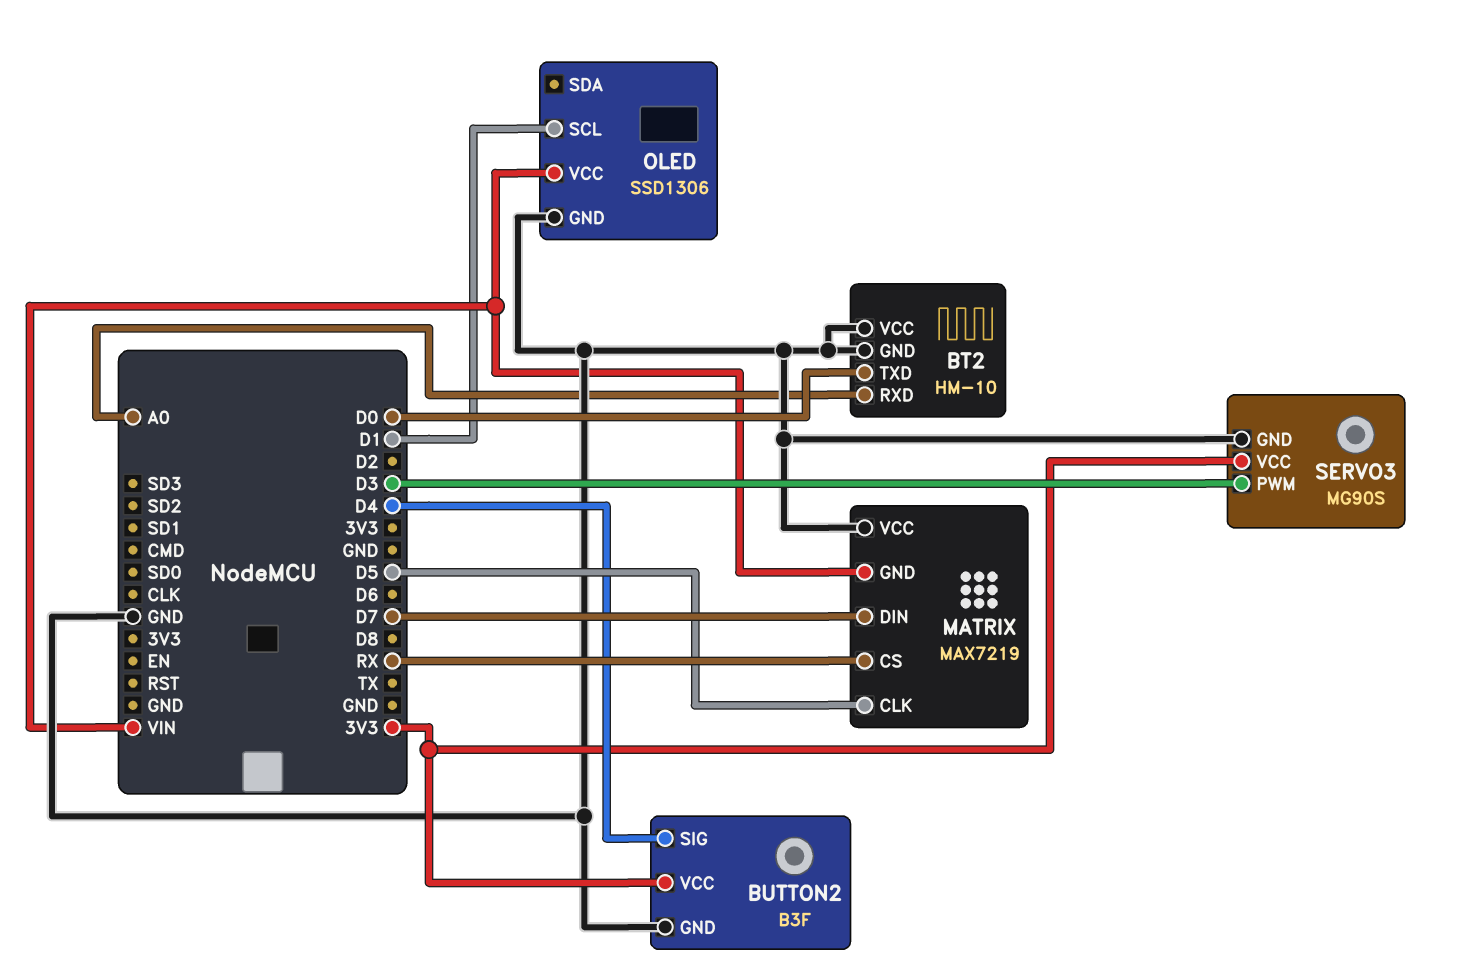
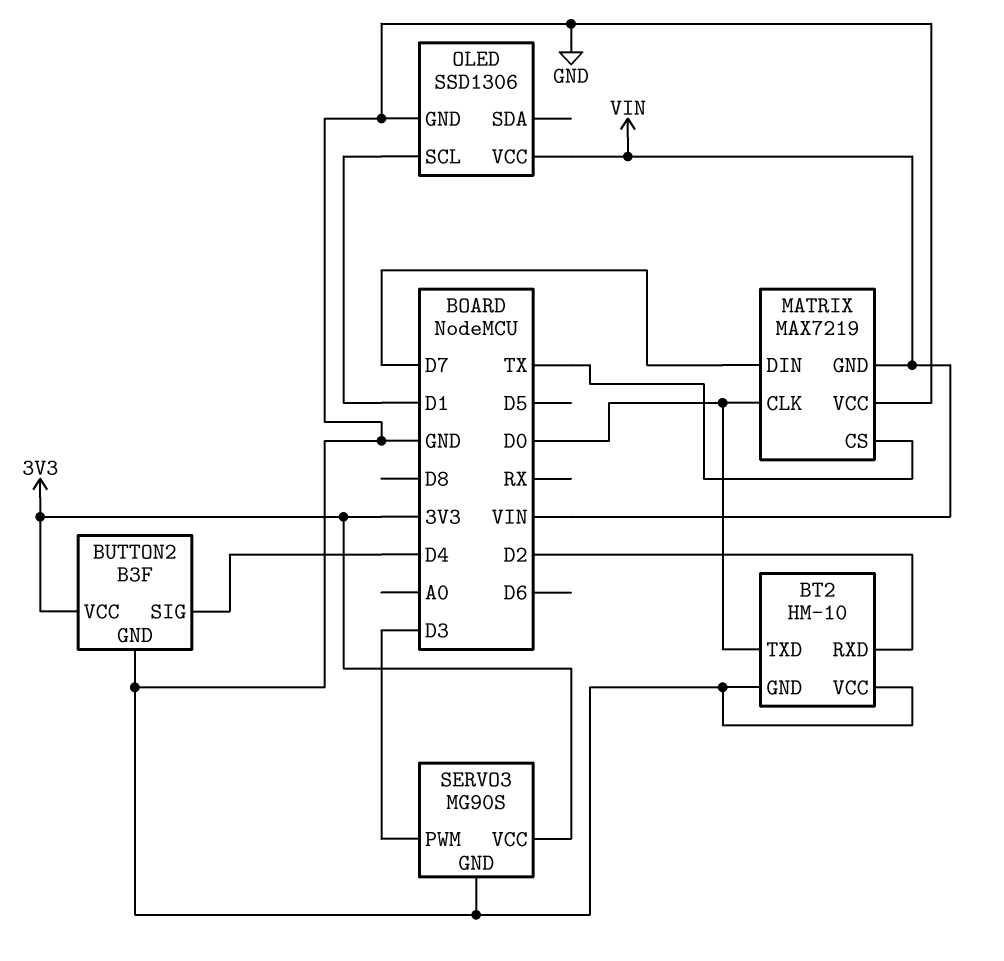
BT2 pin RXD: A0 -> D2
MATRIX pin CLK: D5 -> D0
MATRIX pin CS: RX -> TX

